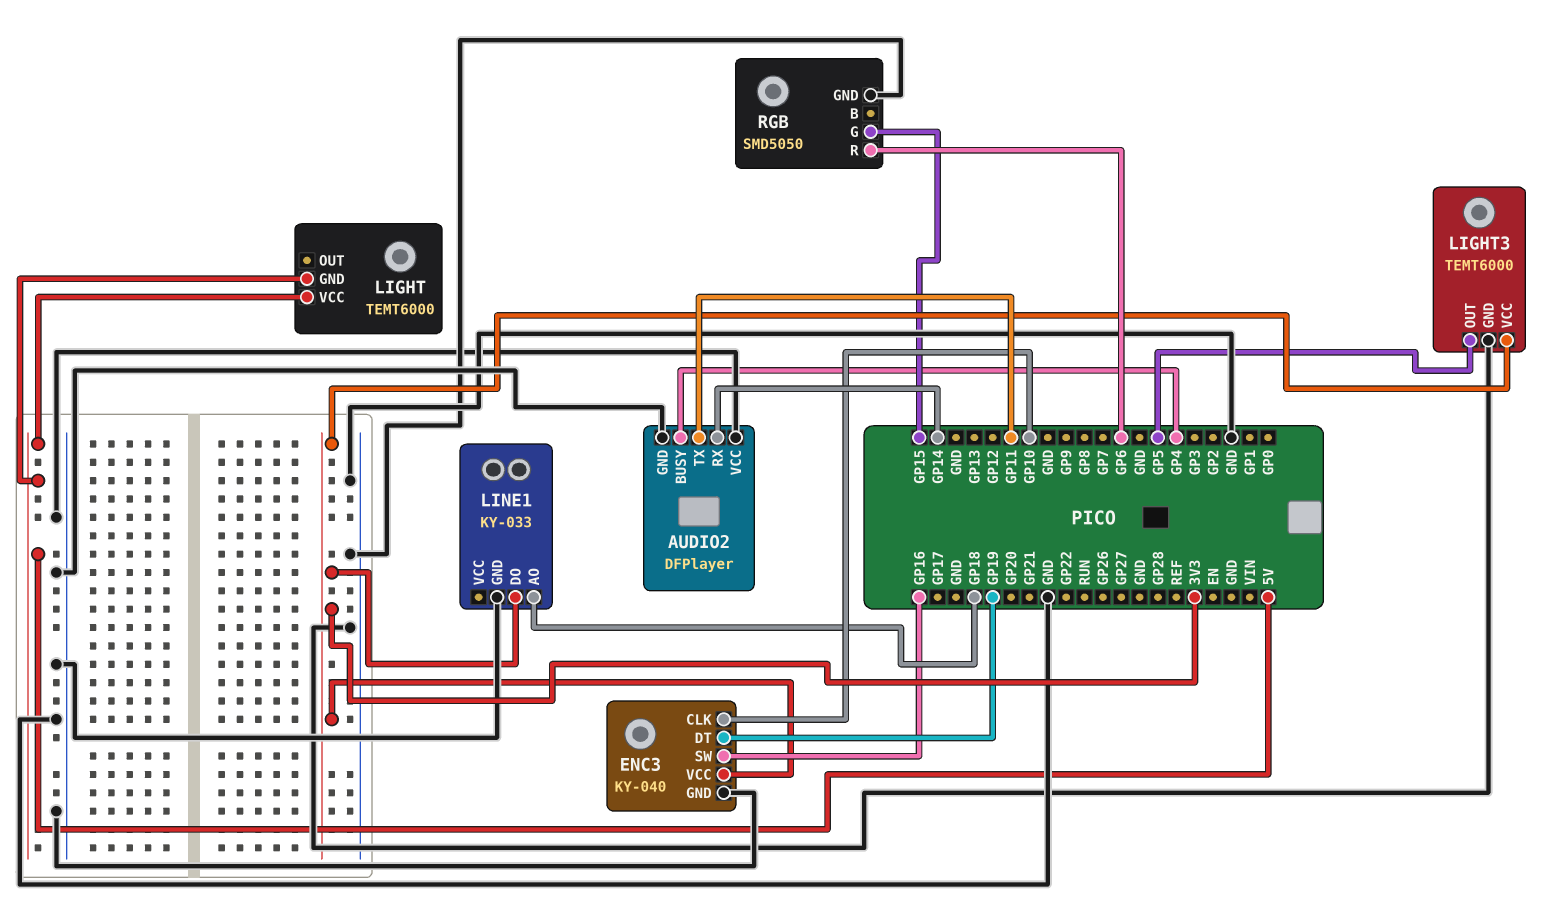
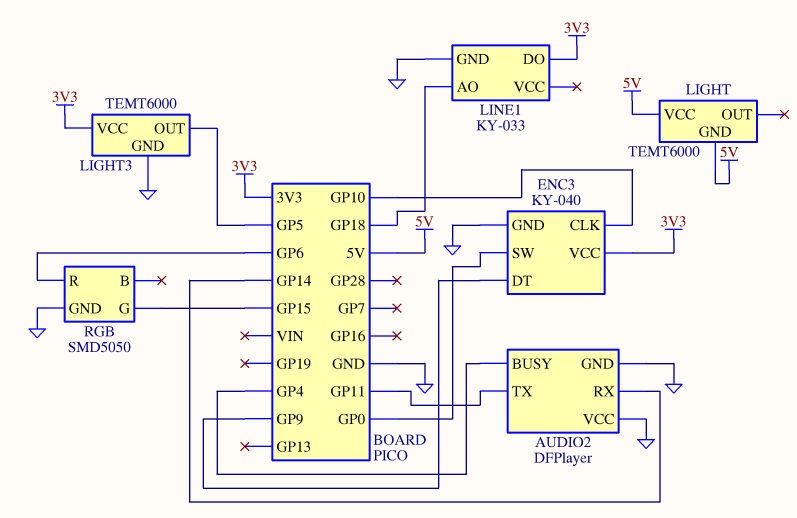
ENC3 pin DT: GP19 -> GP9
ENC3 pin SW: GP16 -> GP0

